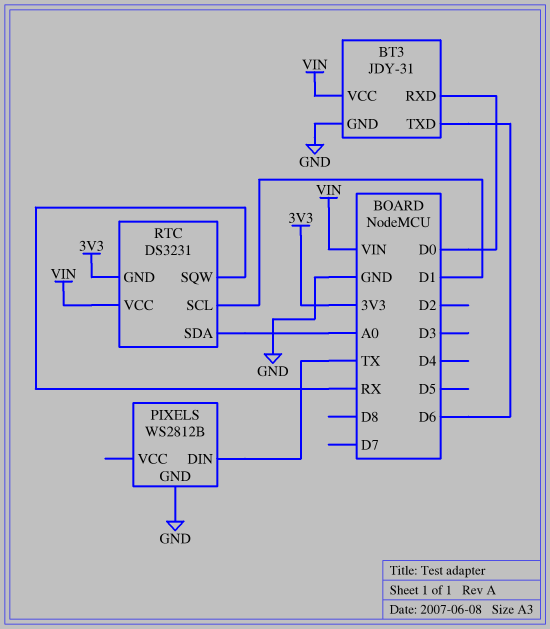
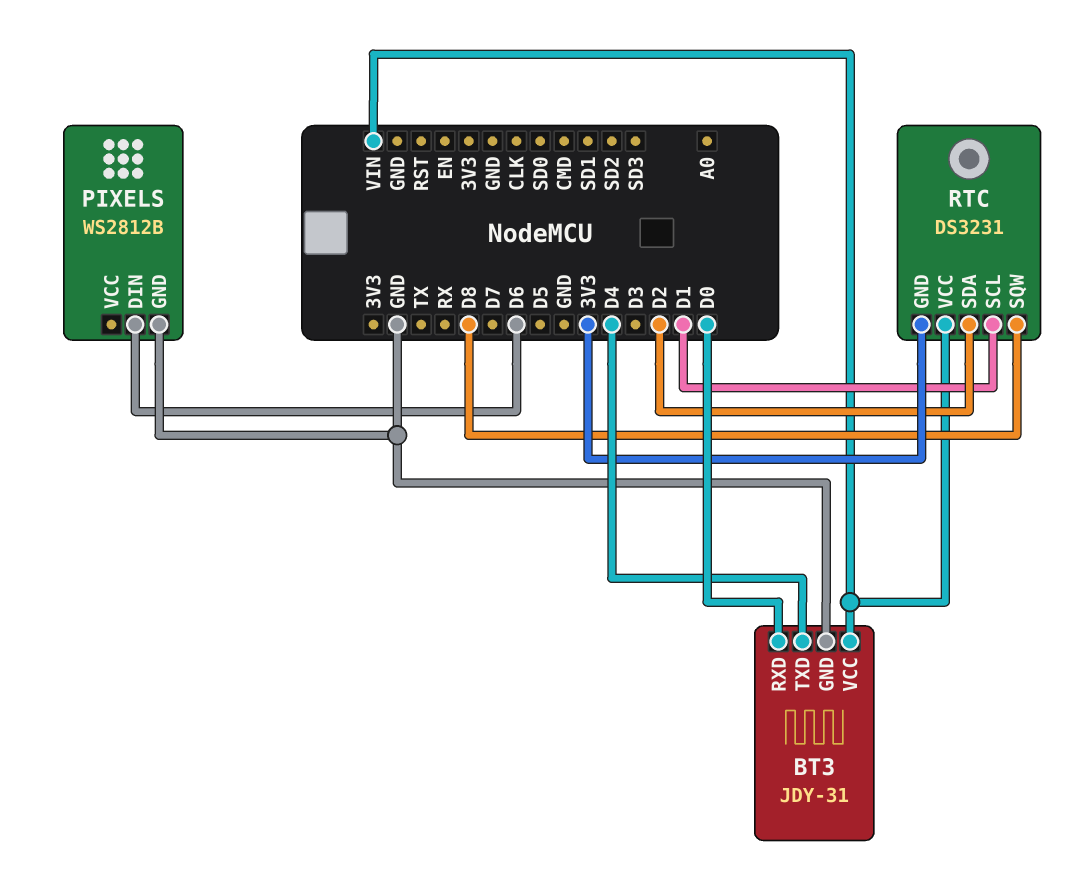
BT3 pin TXD: D6 -> D4
PIXELS pin DIN: TX -> D6
RTC pin SDA: A0 -> D2
RTC pin SQW: RX -> D8

